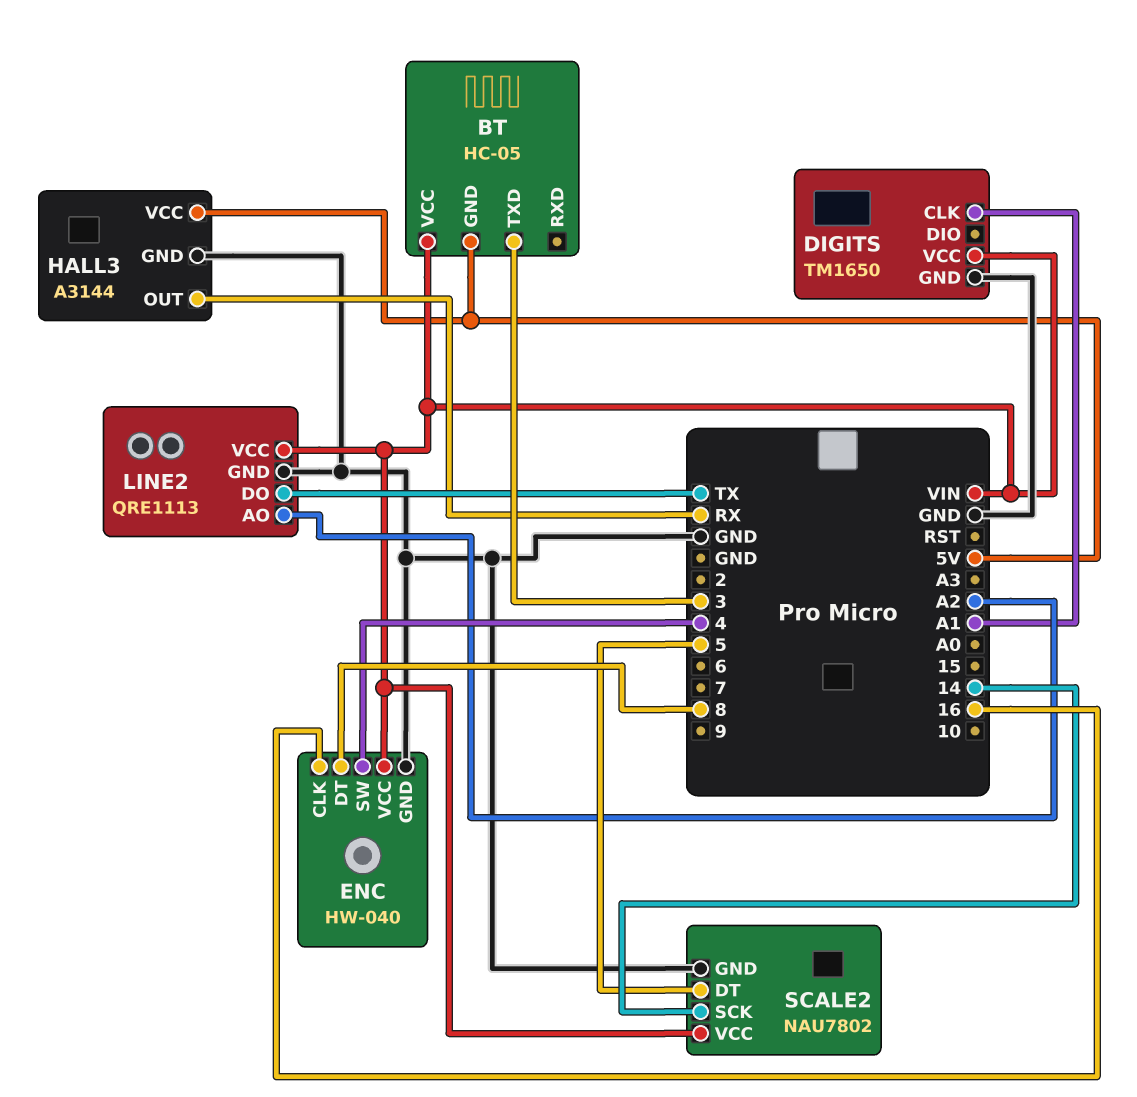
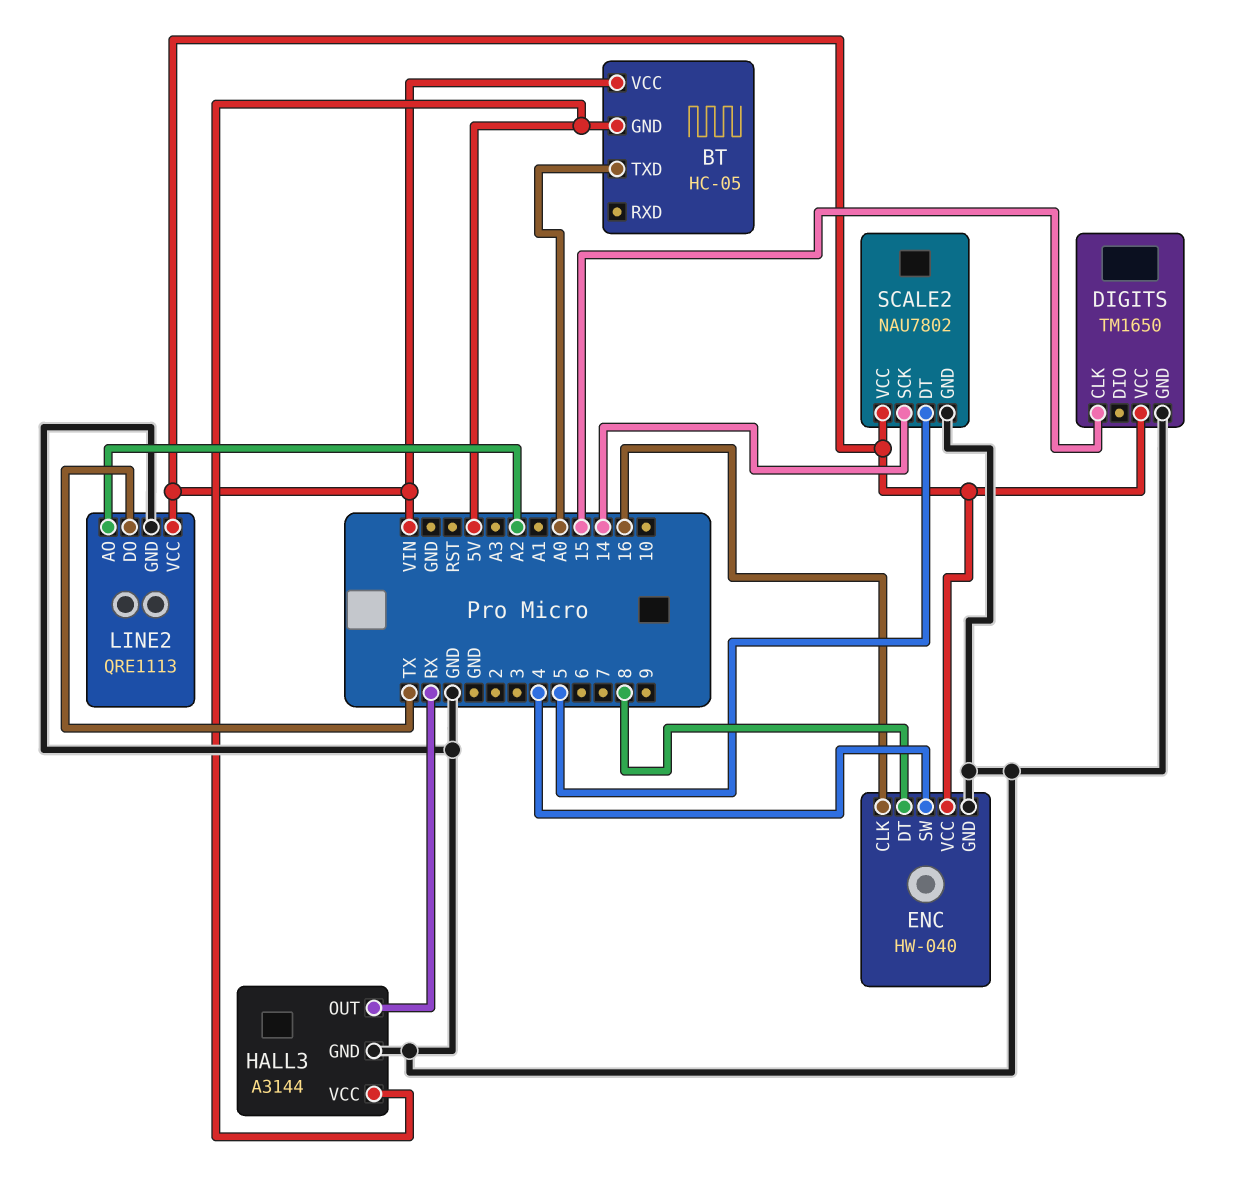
BT pin TXD: 3 -> A0
DIGITS pin CLK: A1 -> 15

